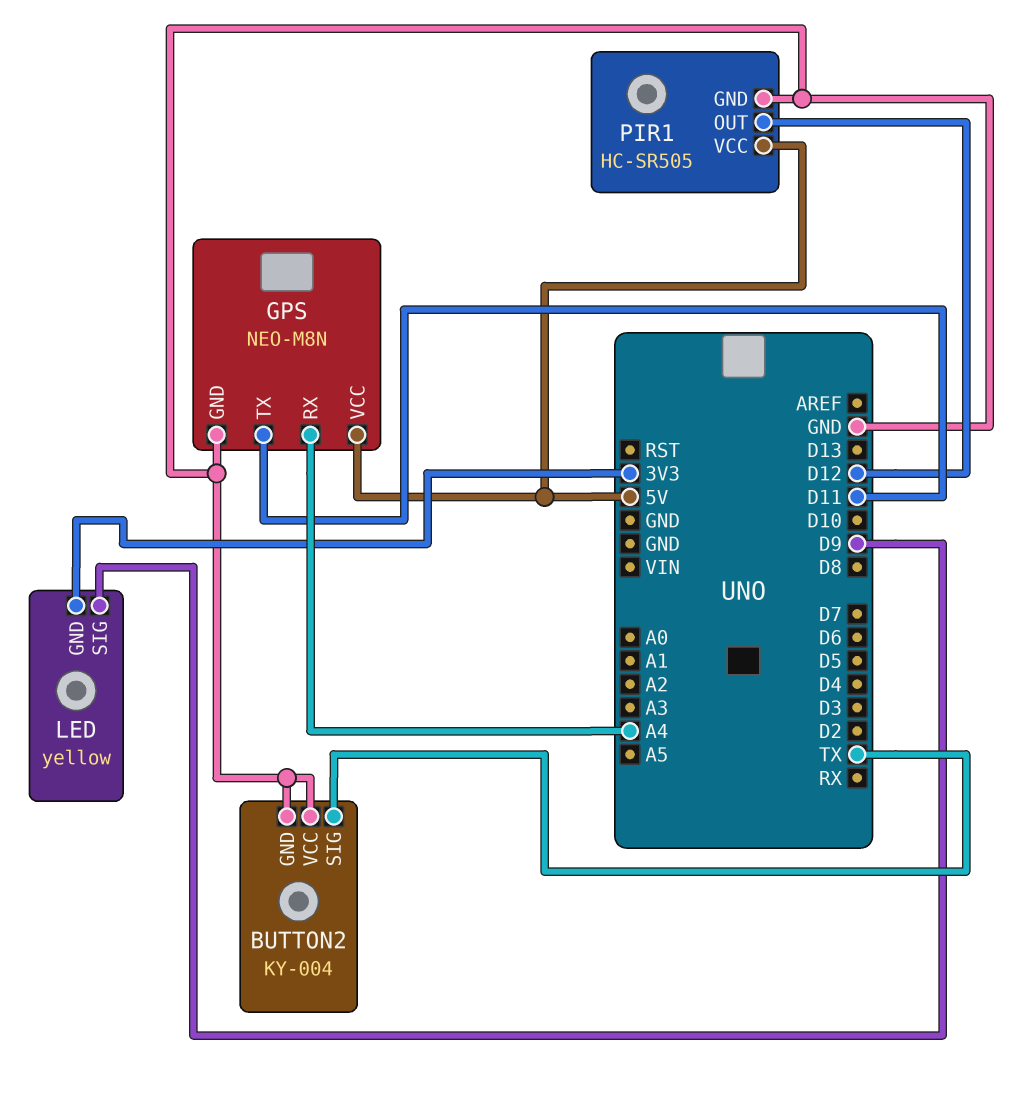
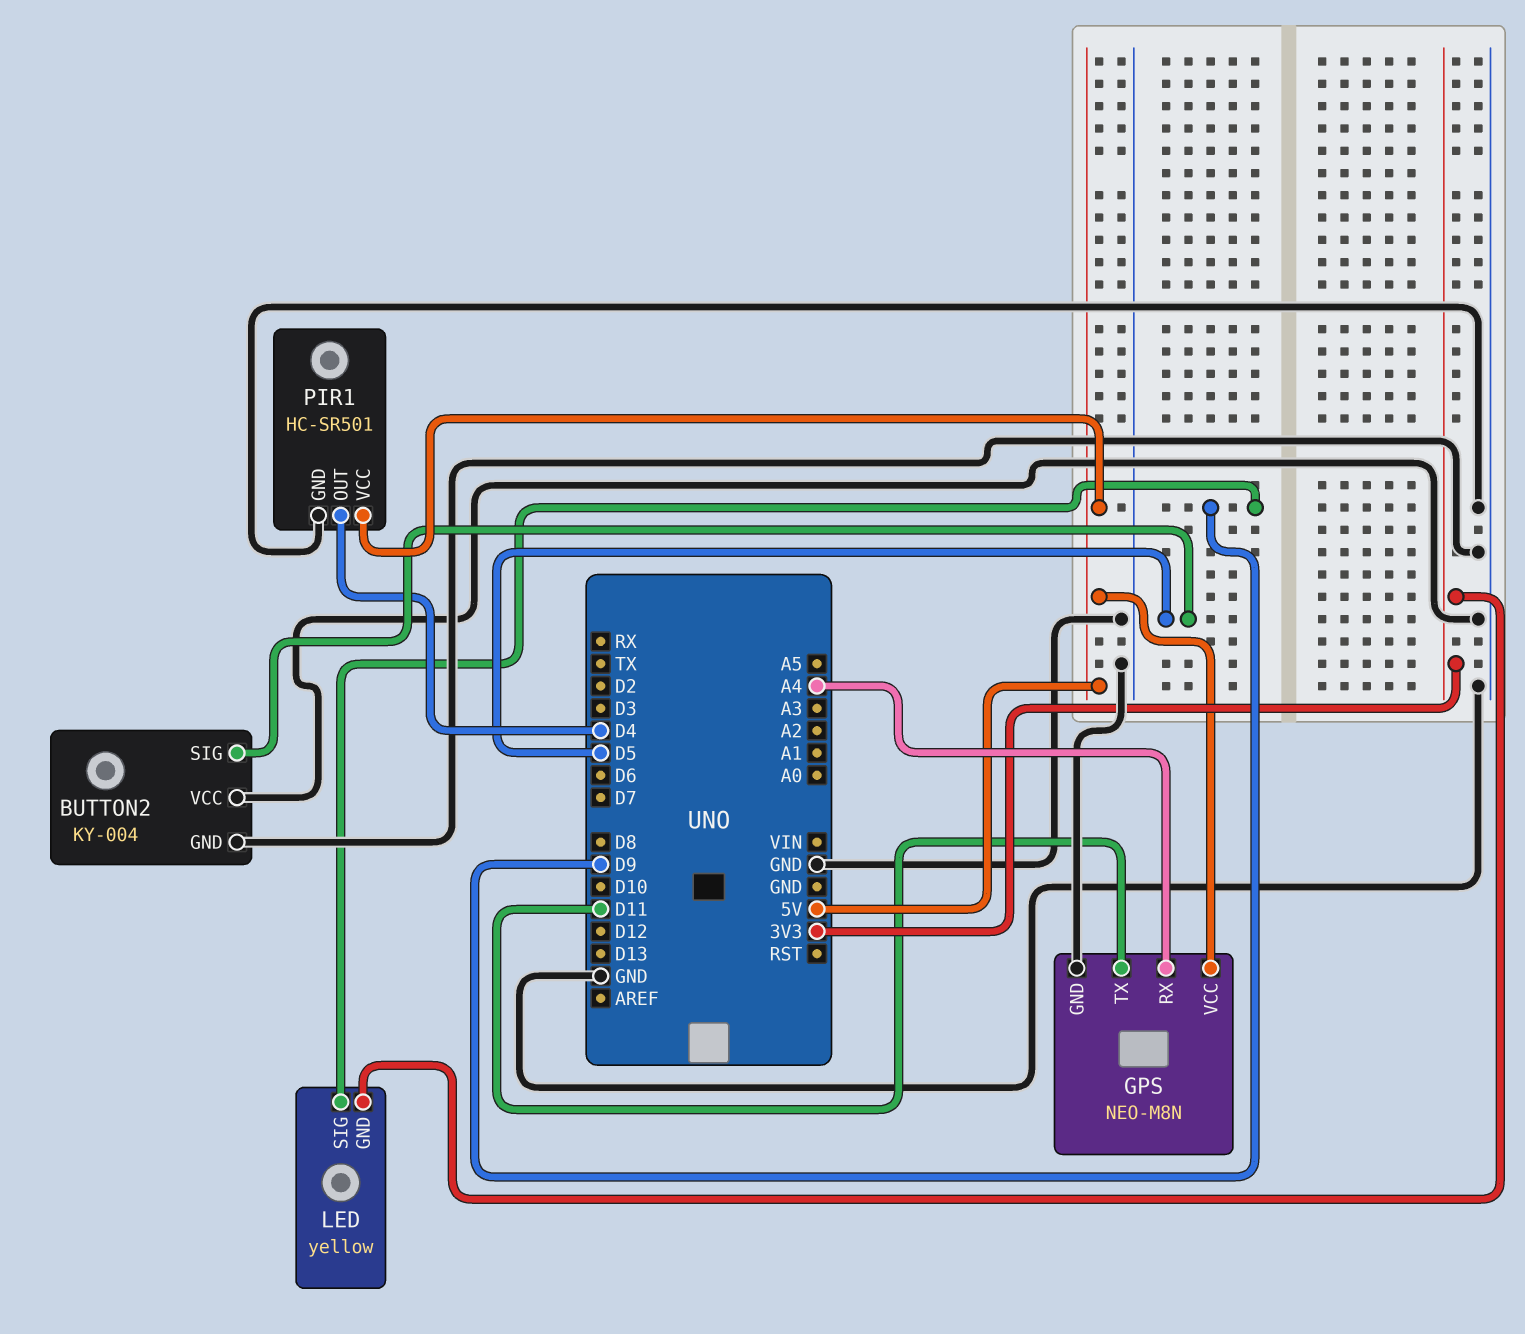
BUTTON2 pin SIG: TX -> D5
PIR1: HC-SR505 -> HC-SR501
PIR1 pin OUT: D12 -> D4

